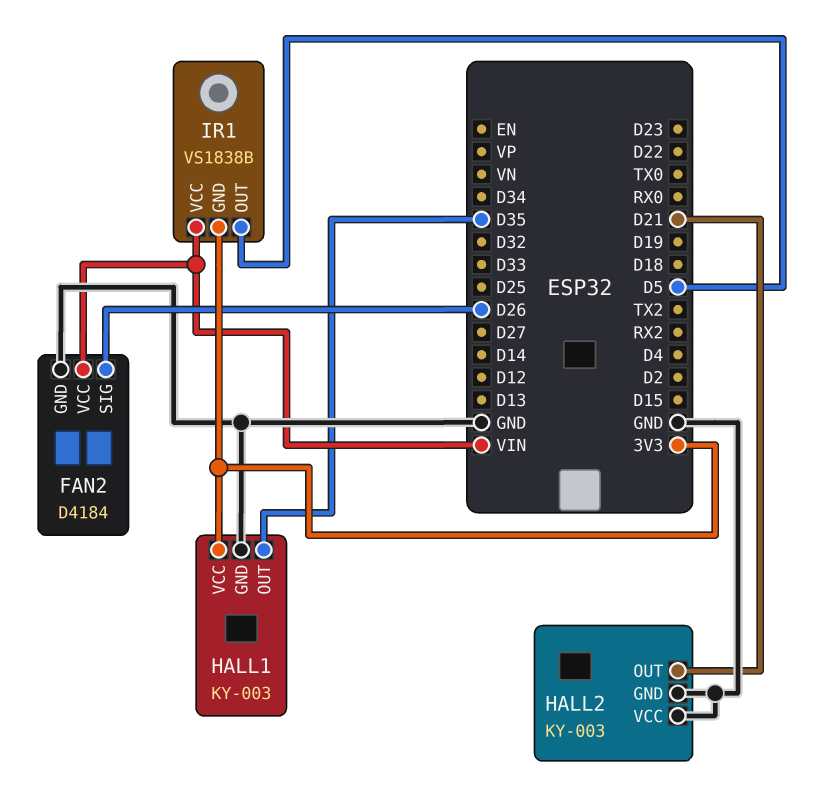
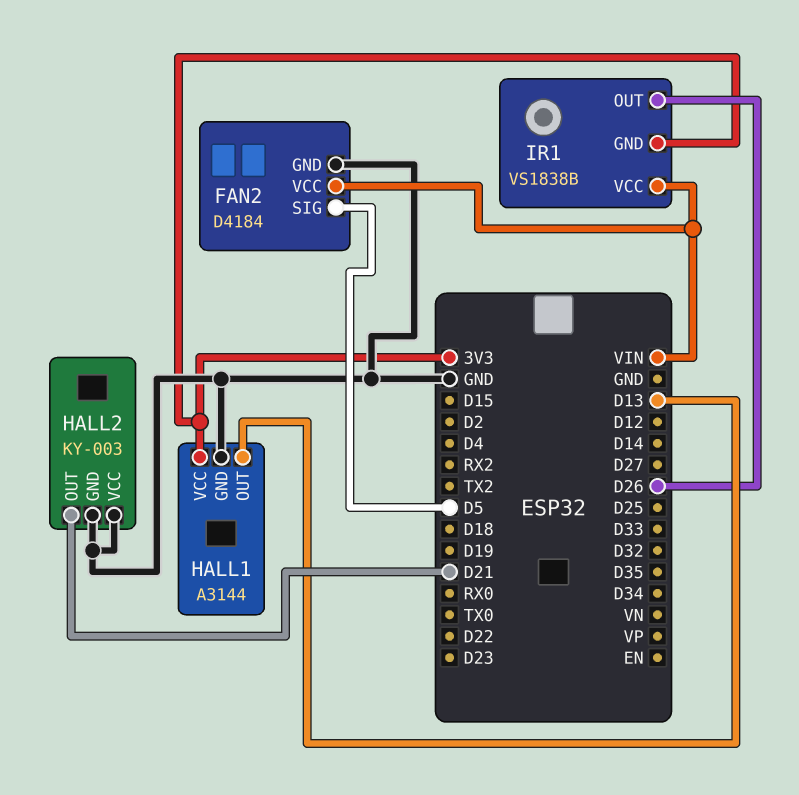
FAN2 pin SIG: D26 -> D5
HALL1: KY-003 -> A3144
HALL1 pin OUT: D35 -> D13
IR1 pin OUT: D5 -> D26

